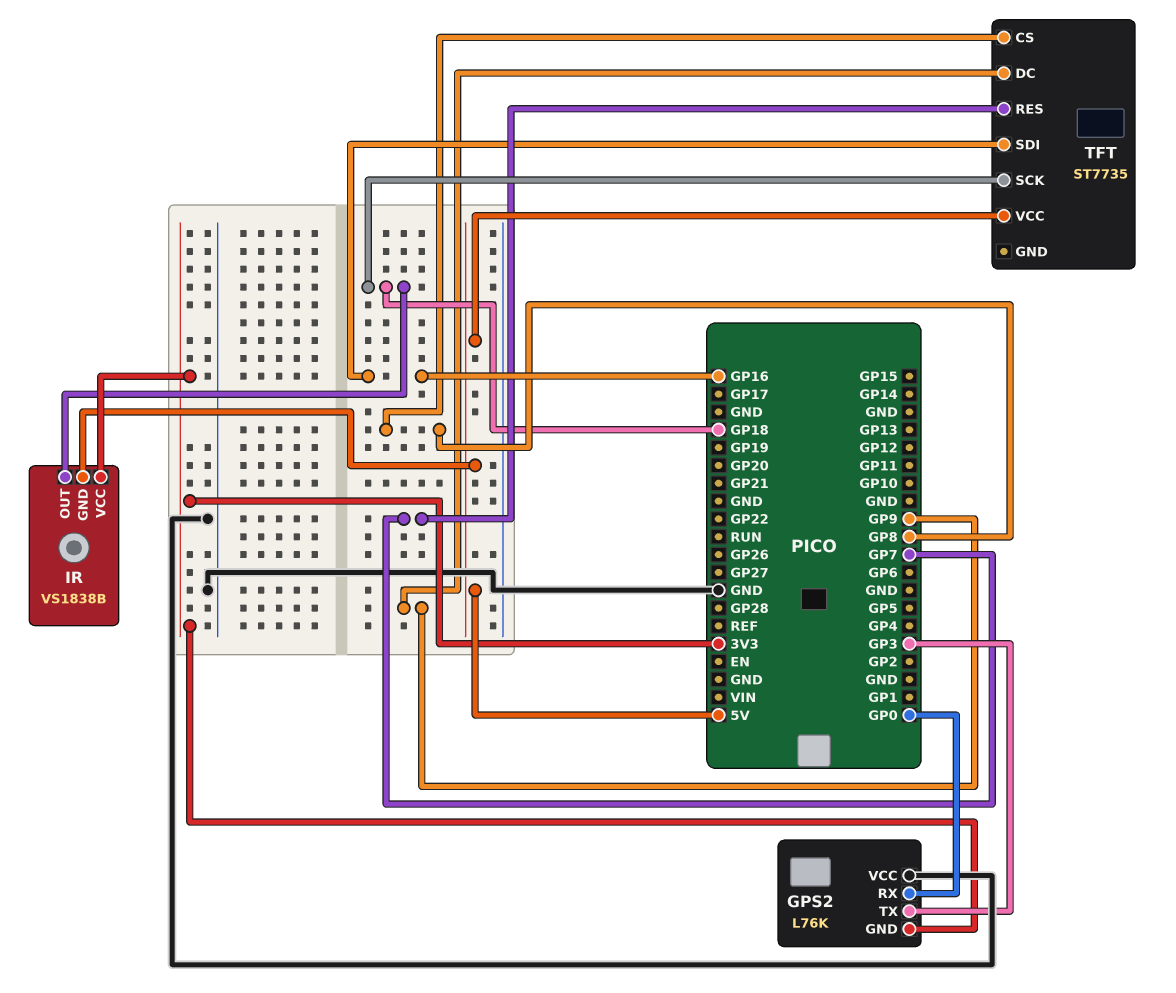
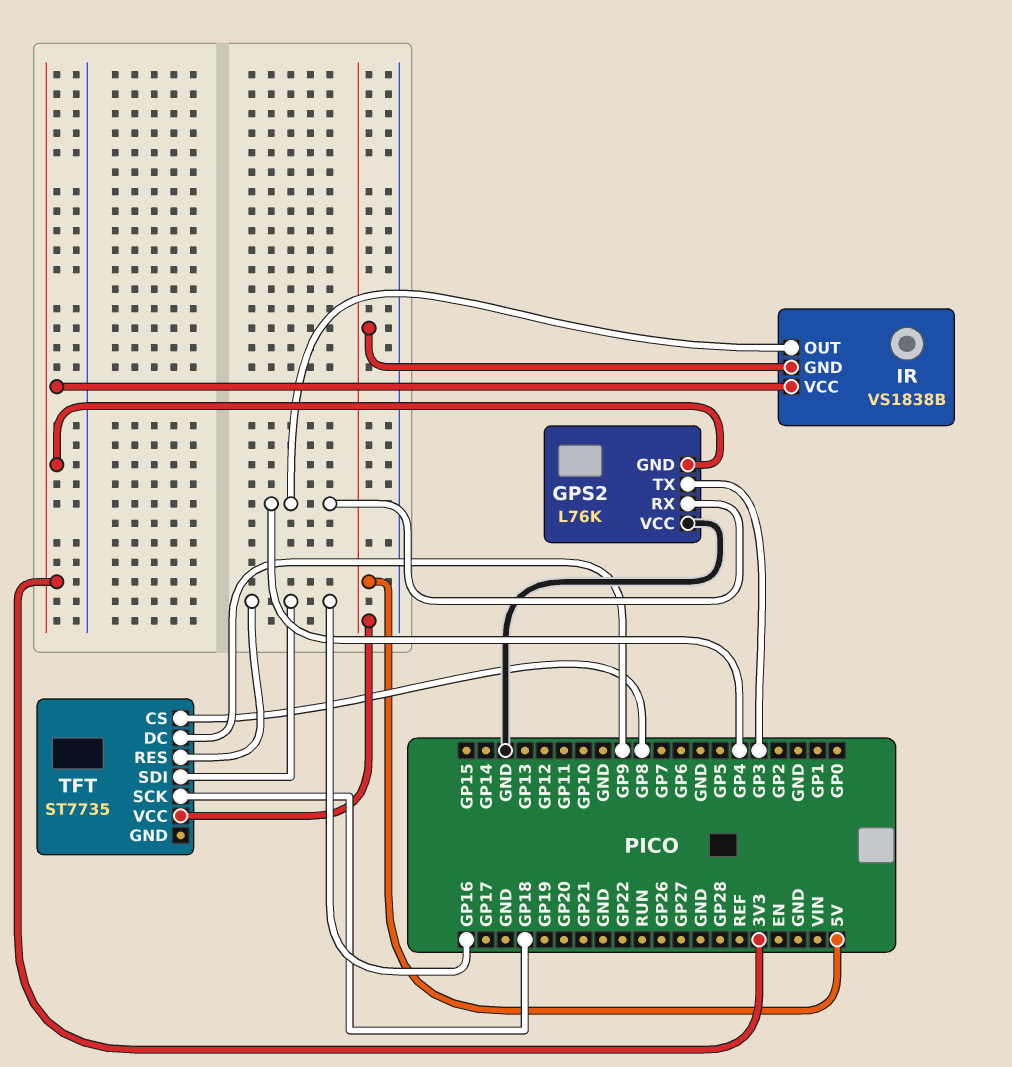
GPS2 pin RX: GP0 -> GP4
IR pin OUT: GP18 -> GP4
TFT pin RES: GP7 -> GP16

